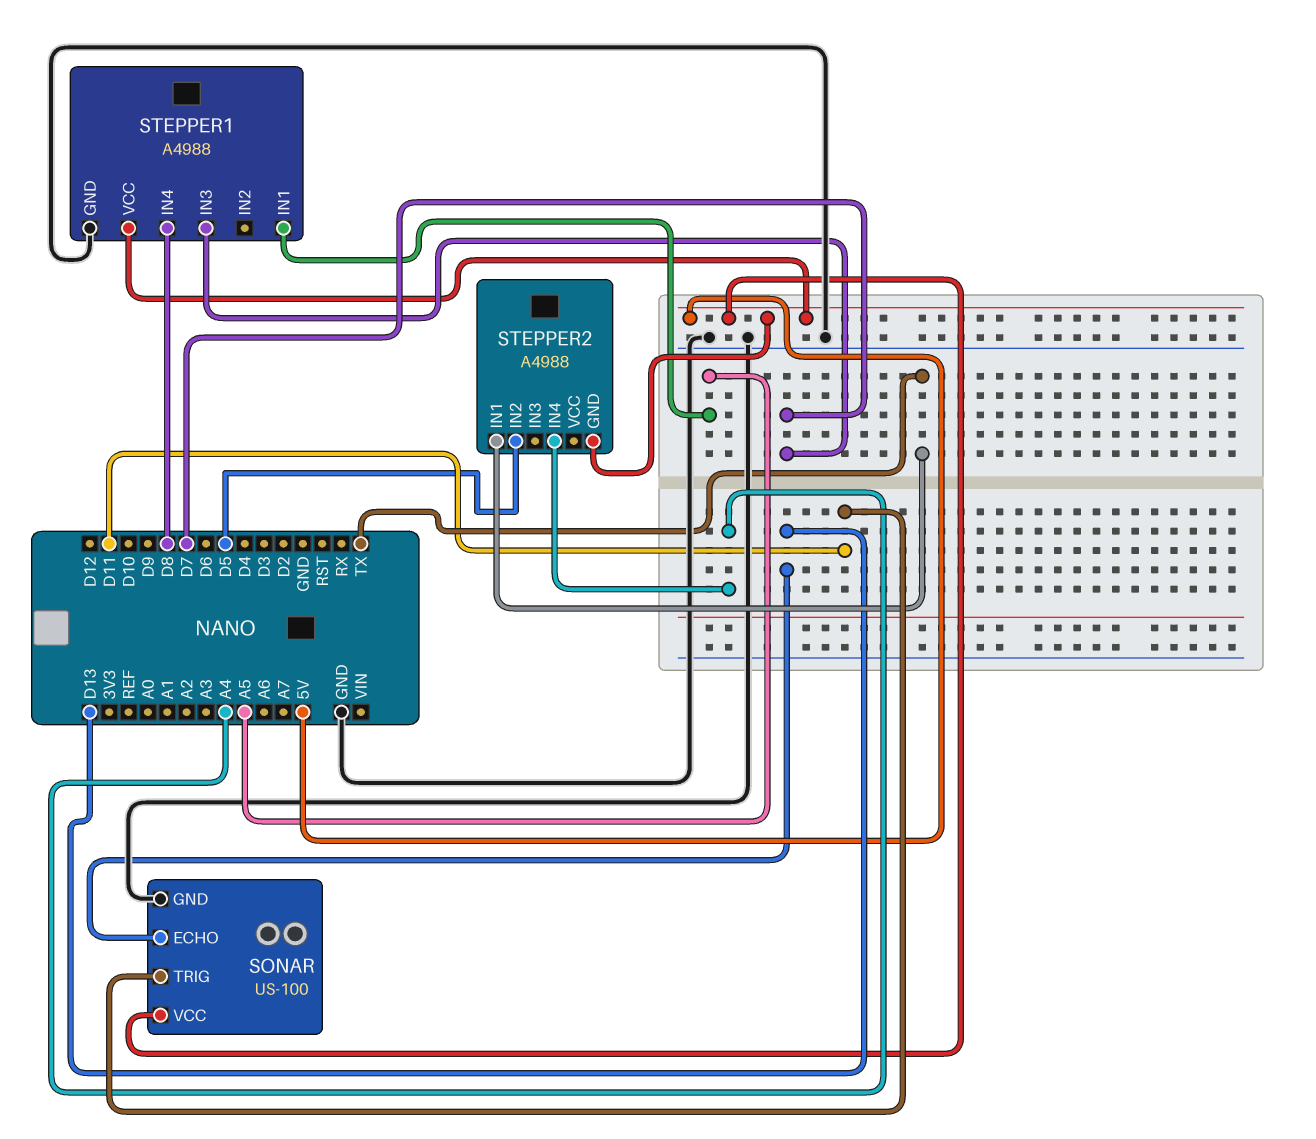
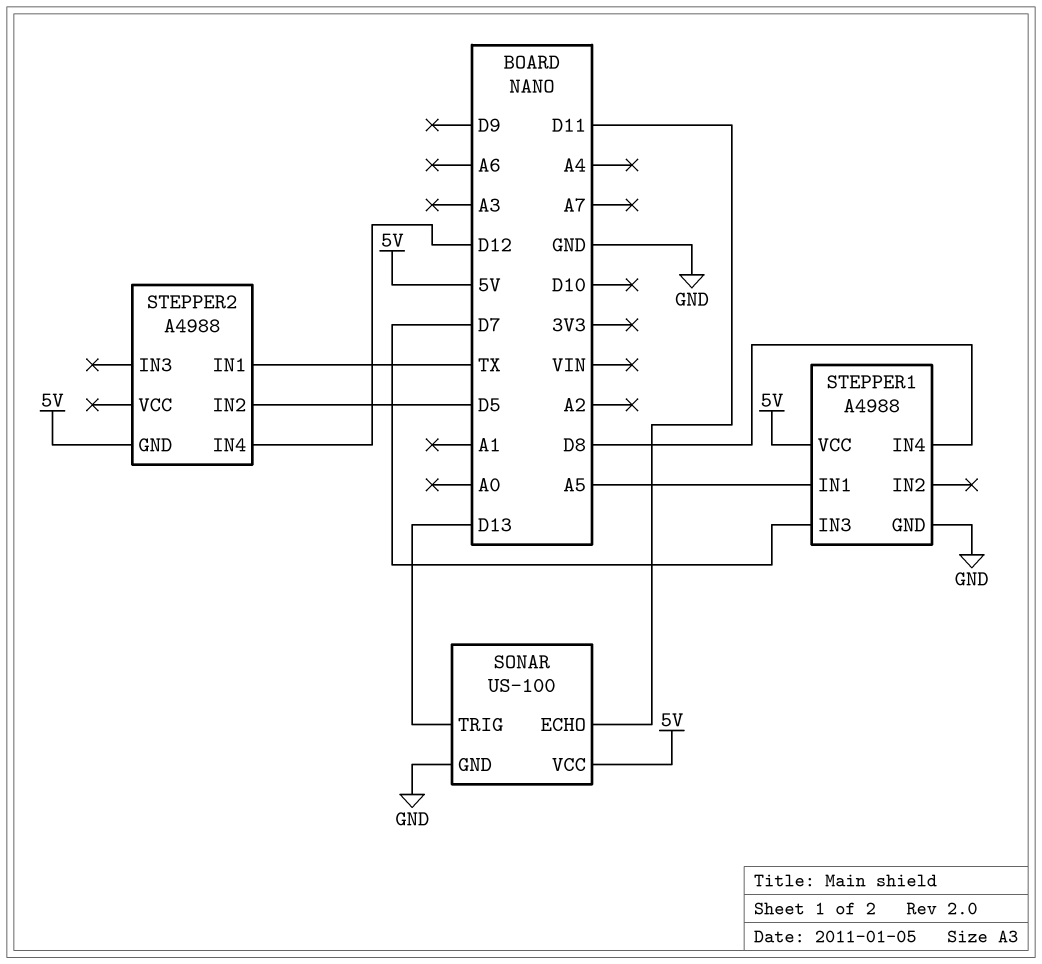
SONAR pin ECHO: D13 -> D11
SONAR pin TRIG: D11 -> D13
STEPPER2 pin IN4: A4 -> D12

